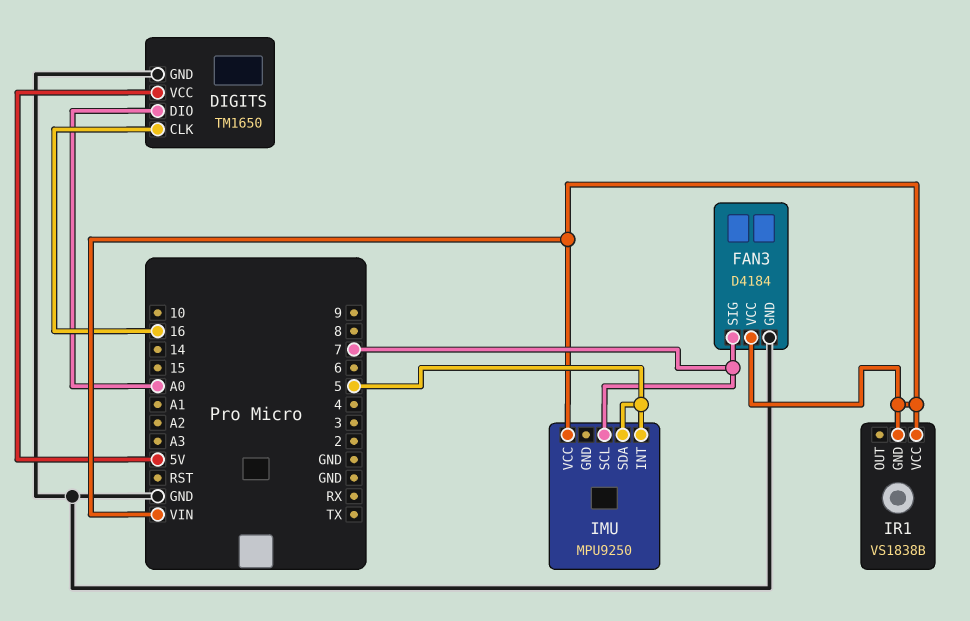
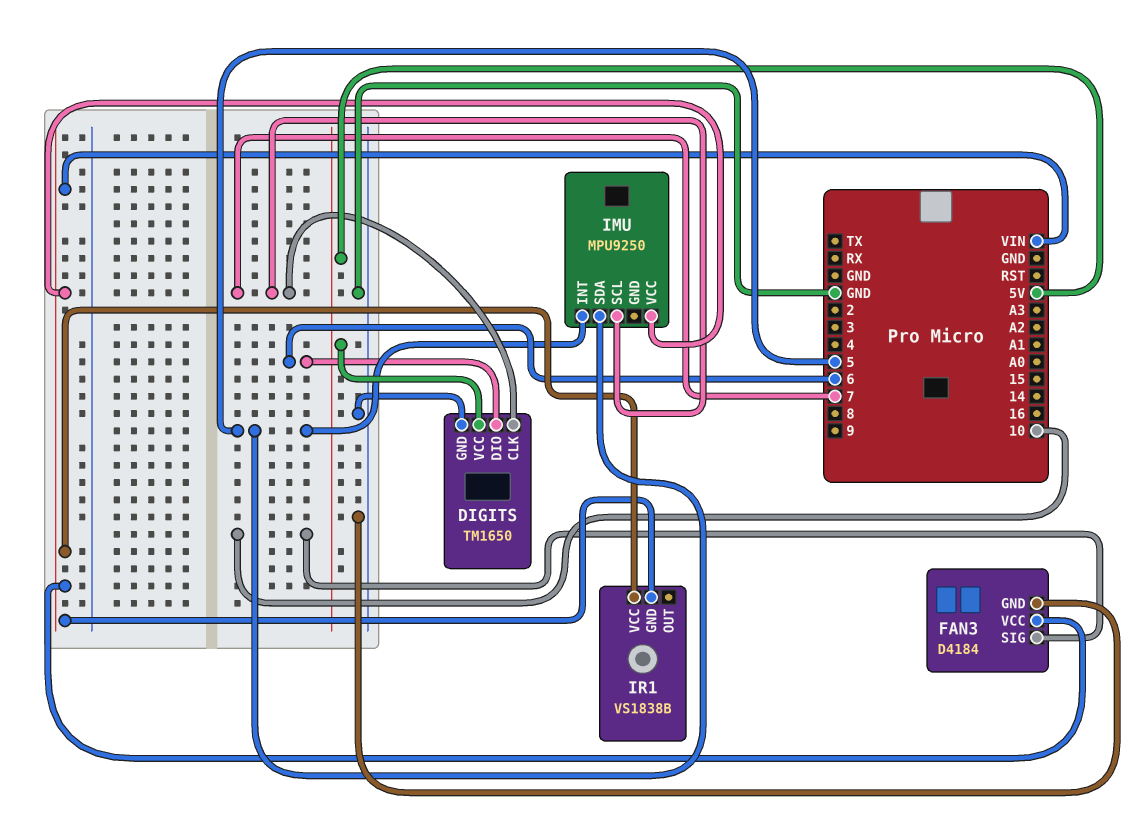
DIGITS pin CLK: 16 -> 7
DIGITS pin DIO: A0 -> 6
FAN3 pin SIG: 7 -> 10

